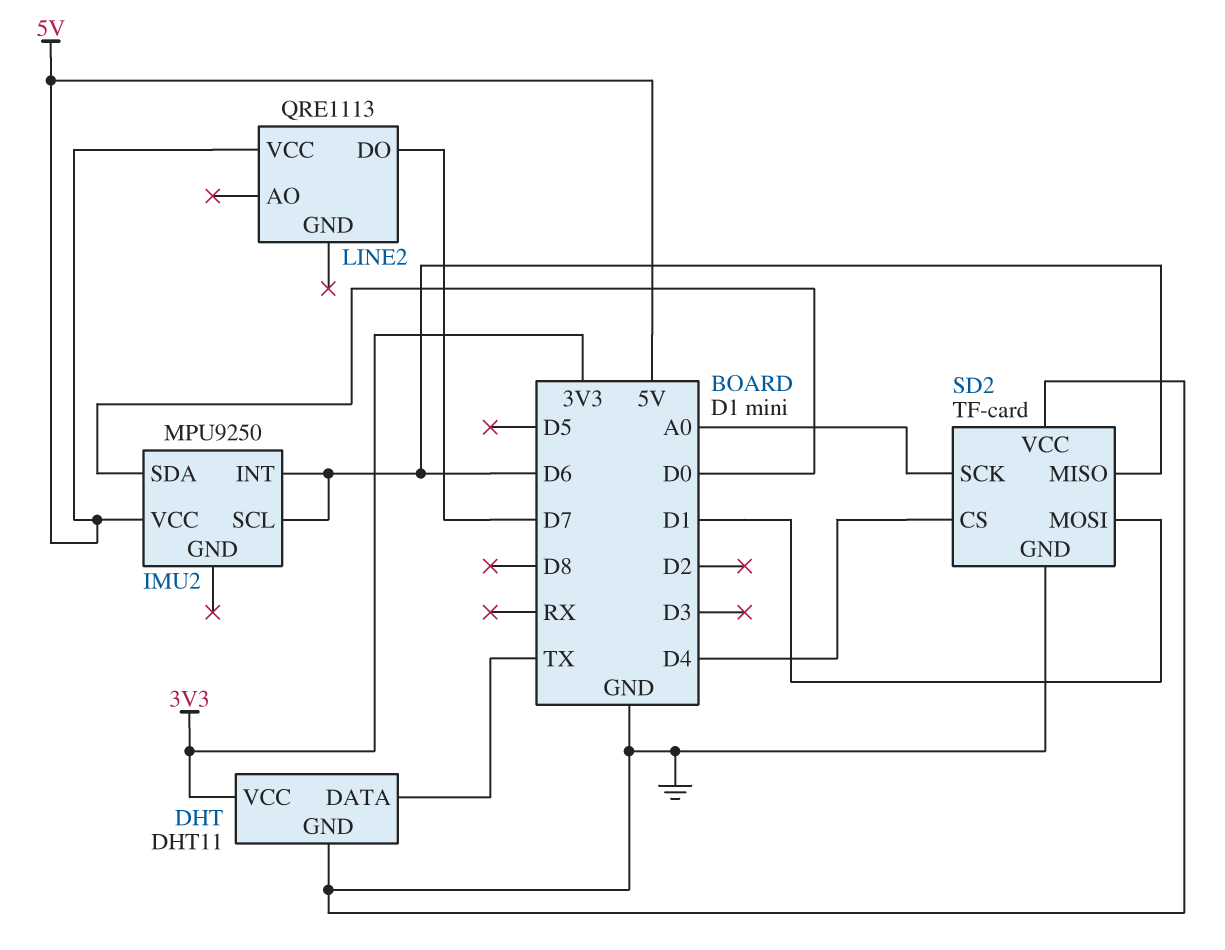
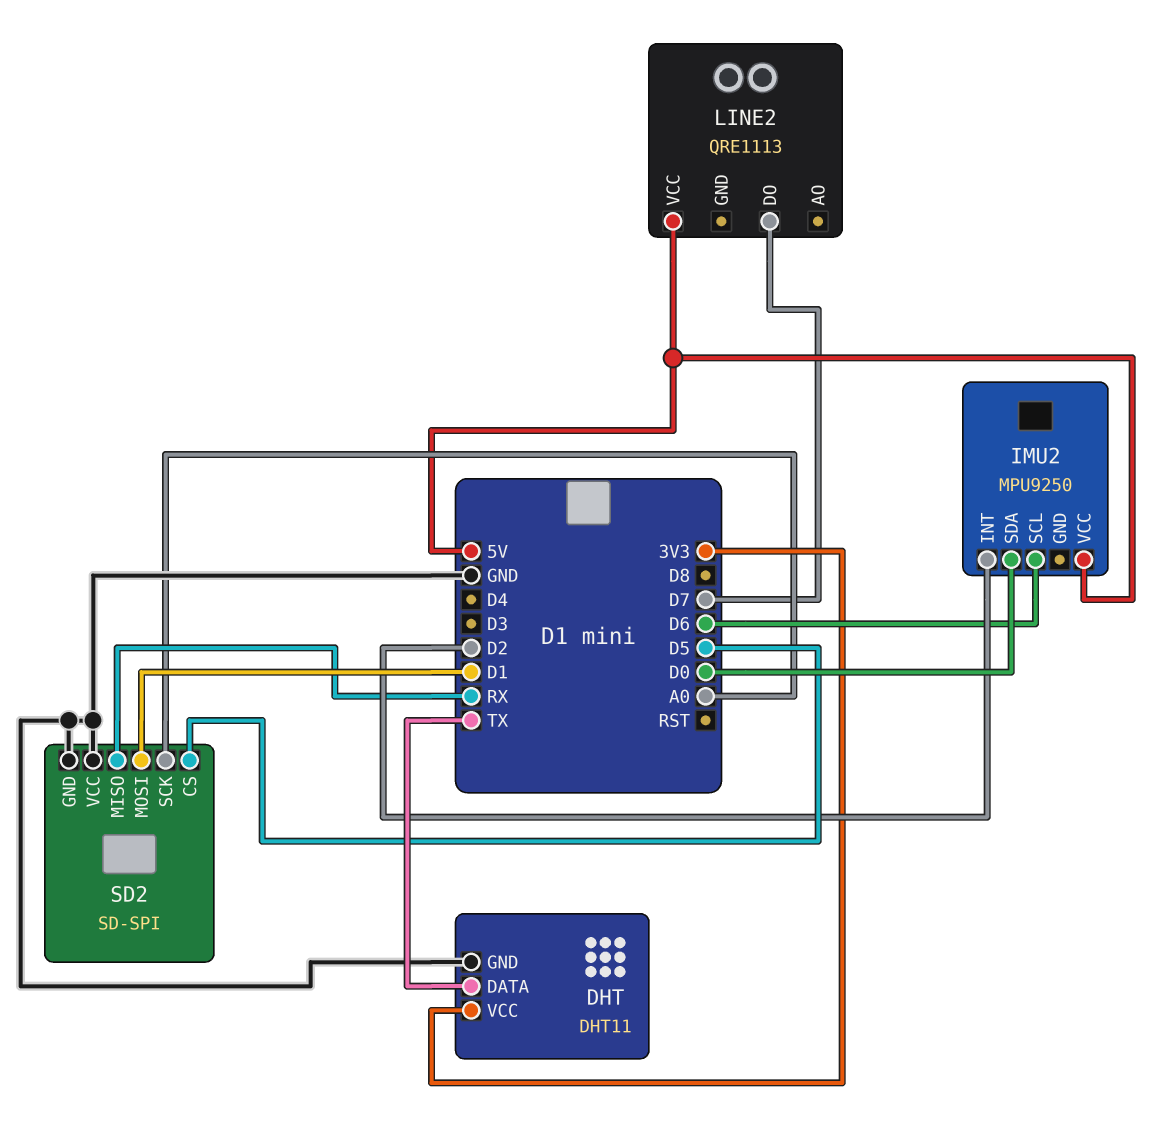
IMU2 pin INT: D6 -> D2
SD2: TF-card -> SD-SPI
SD2 pin CS: D4 -> D5
SD2 pin MISO: D6 -> RX

